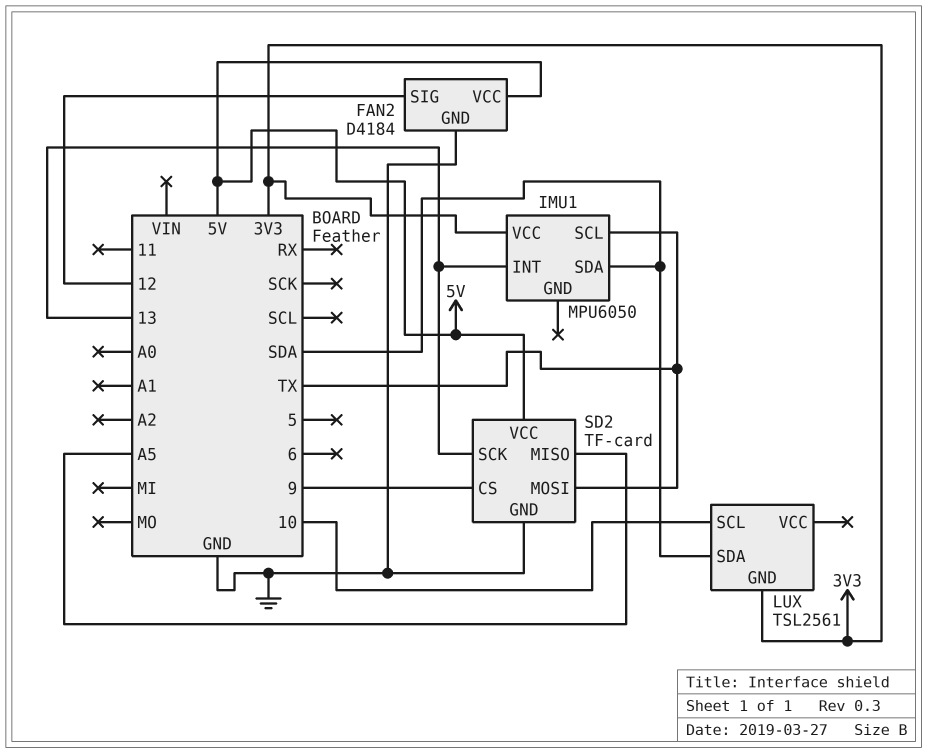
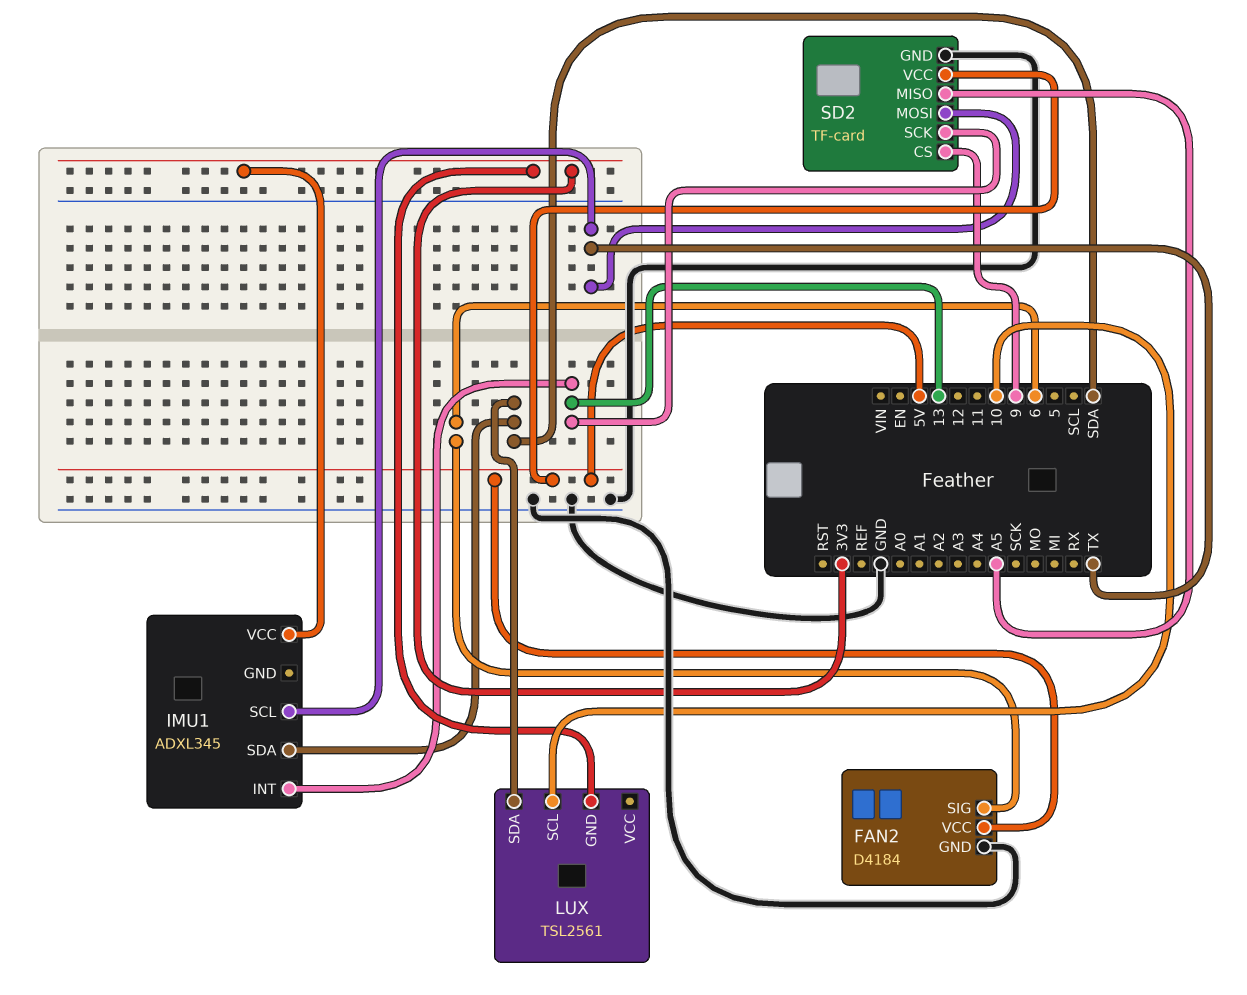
FAN2 pin SIG: 12 -> 6
IMU1: MPU6050 -> ADXL345

